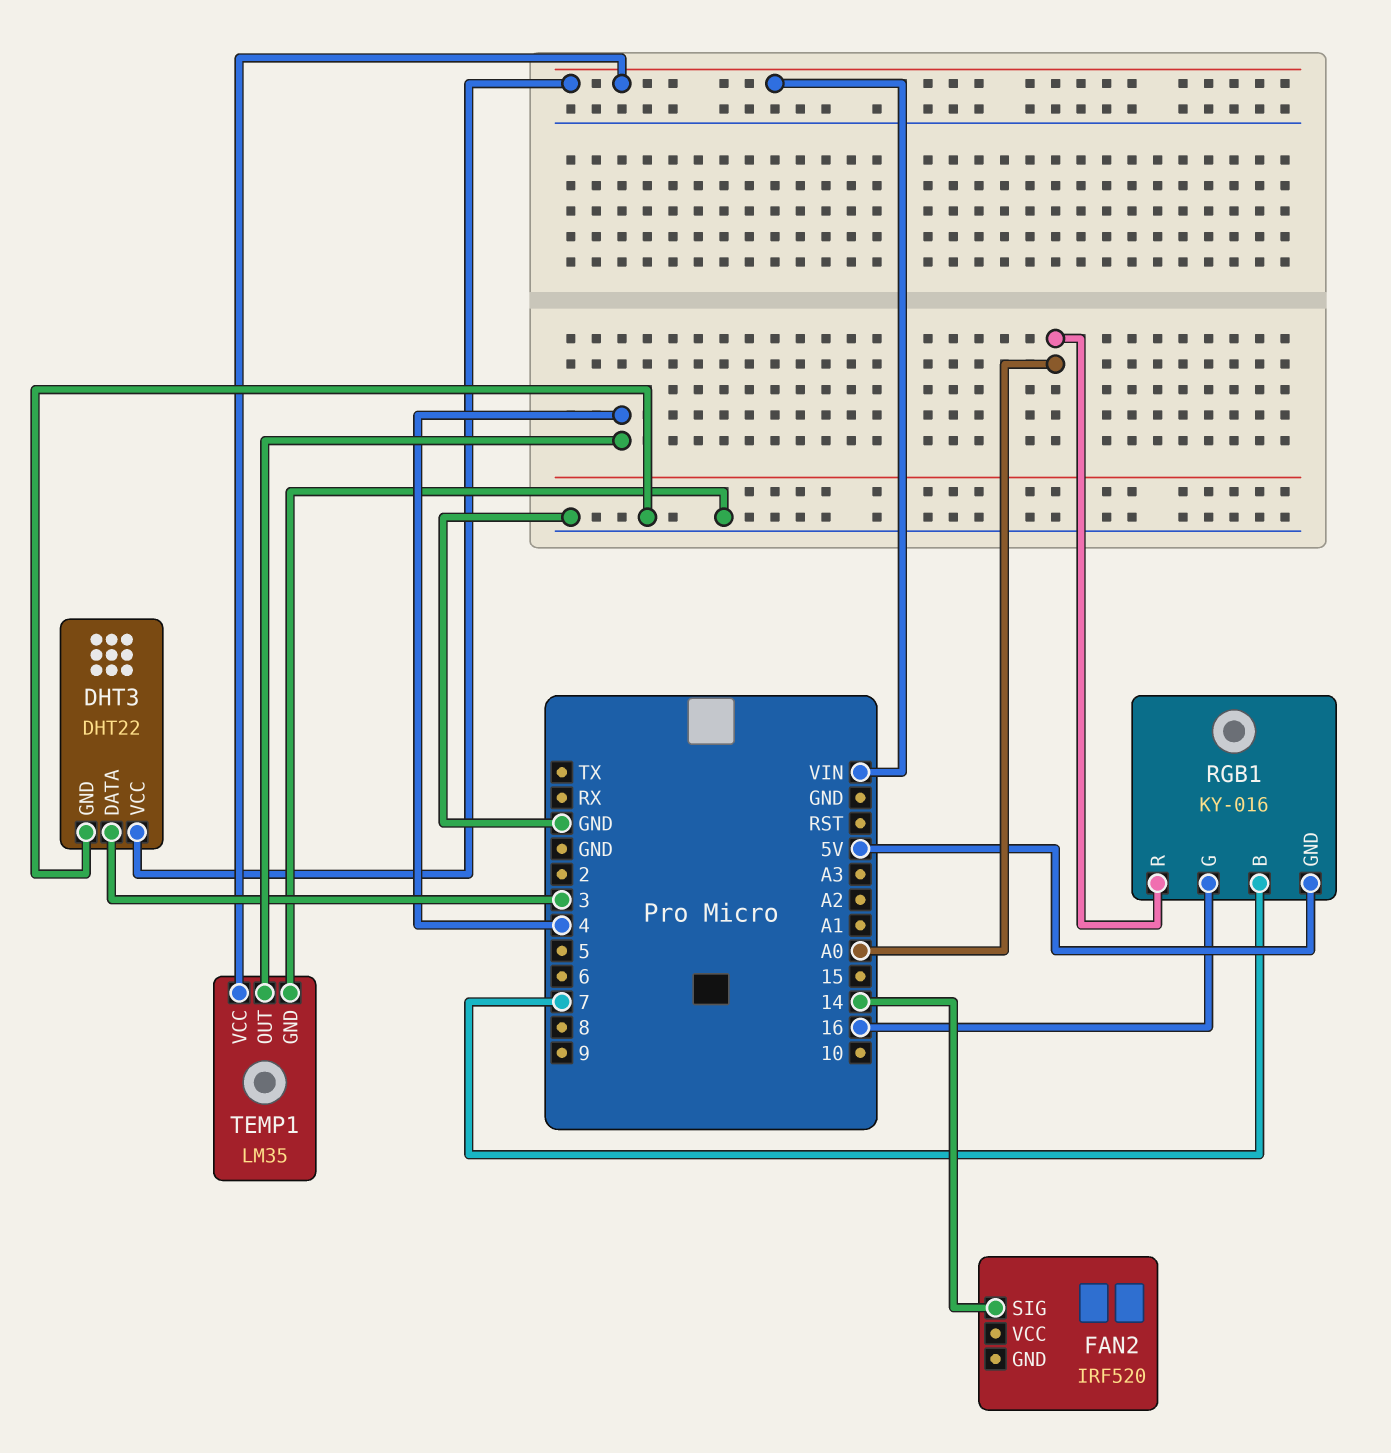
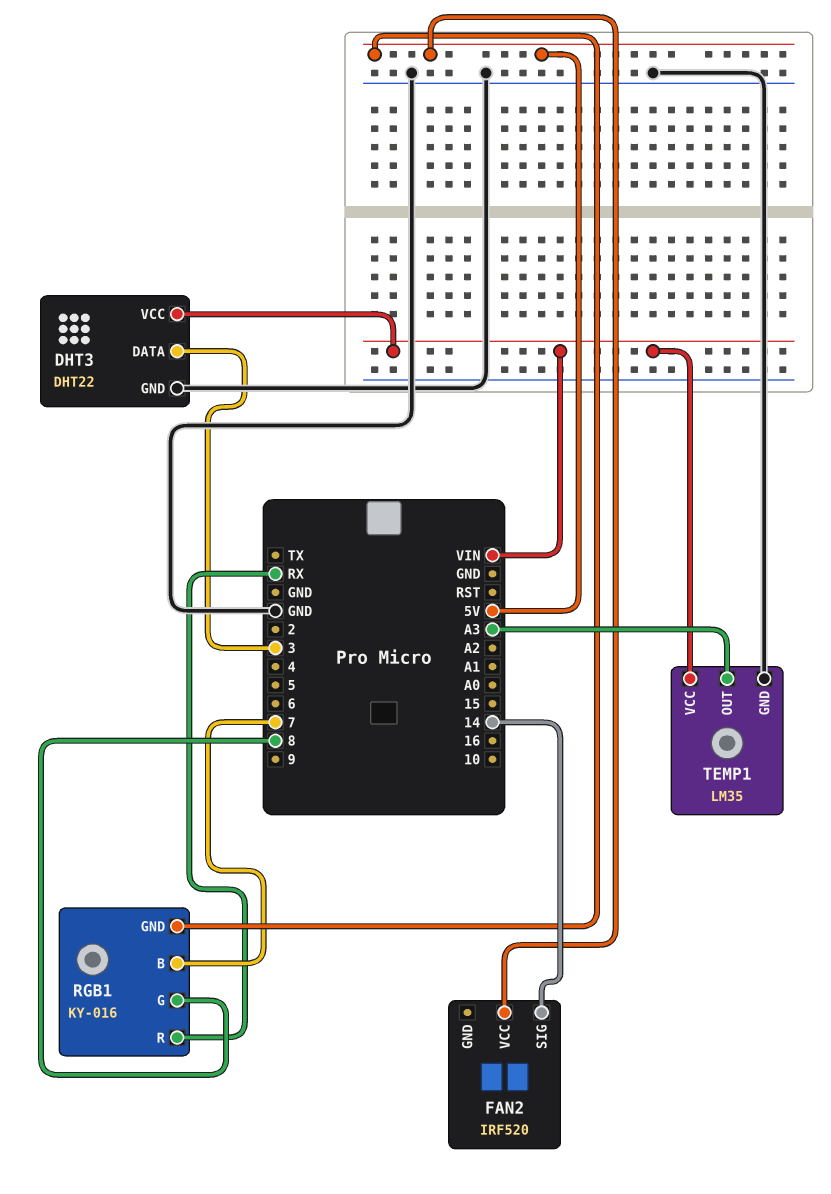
FAN2 pin VCC: none -> 5V
RGB1 pin G: 16 -> 8
RGB1 pin R: A0 -> RX
TEMP1 pin OUT: 4 -> A3

